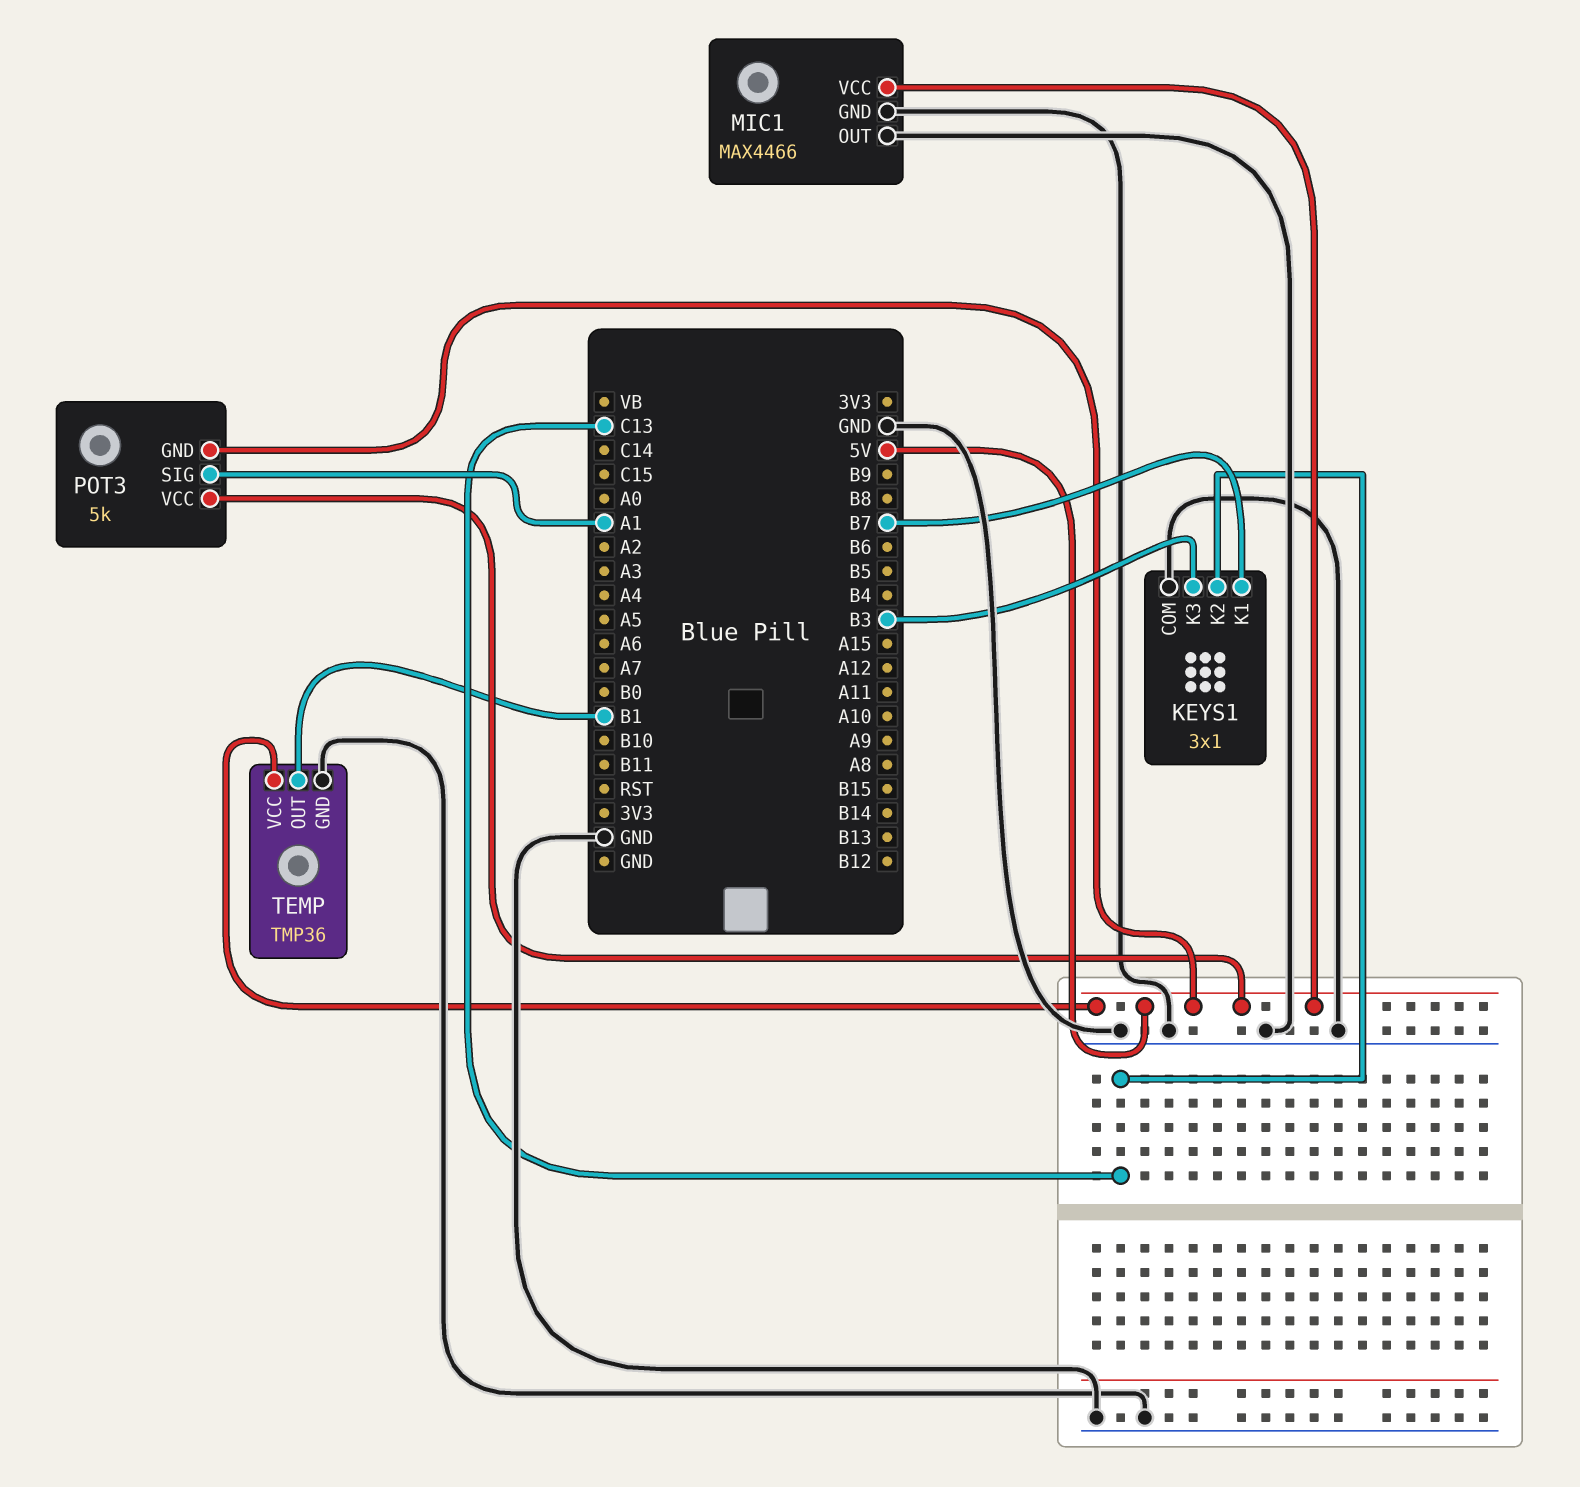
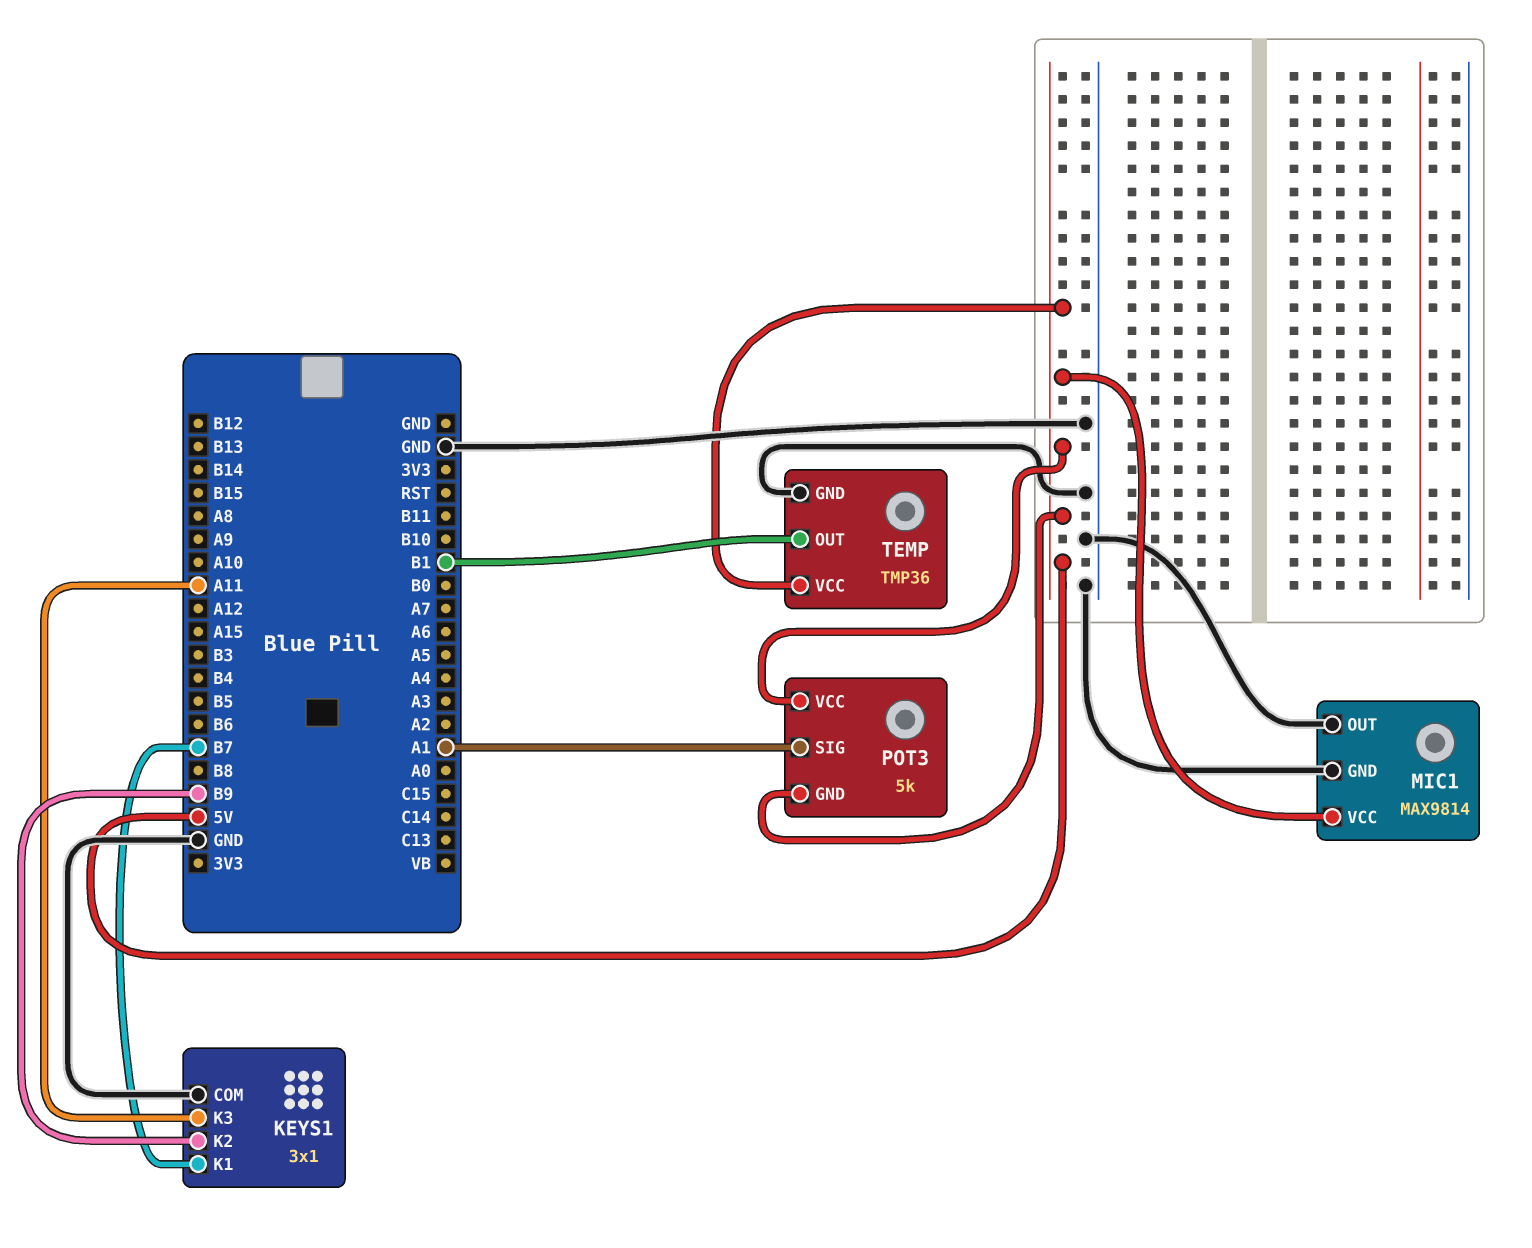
KEYS1 pin K2: C13 -> B9
KEYS1 pin K3: B3 -> A11
MIC1: MAX4466 -> MAX9814

